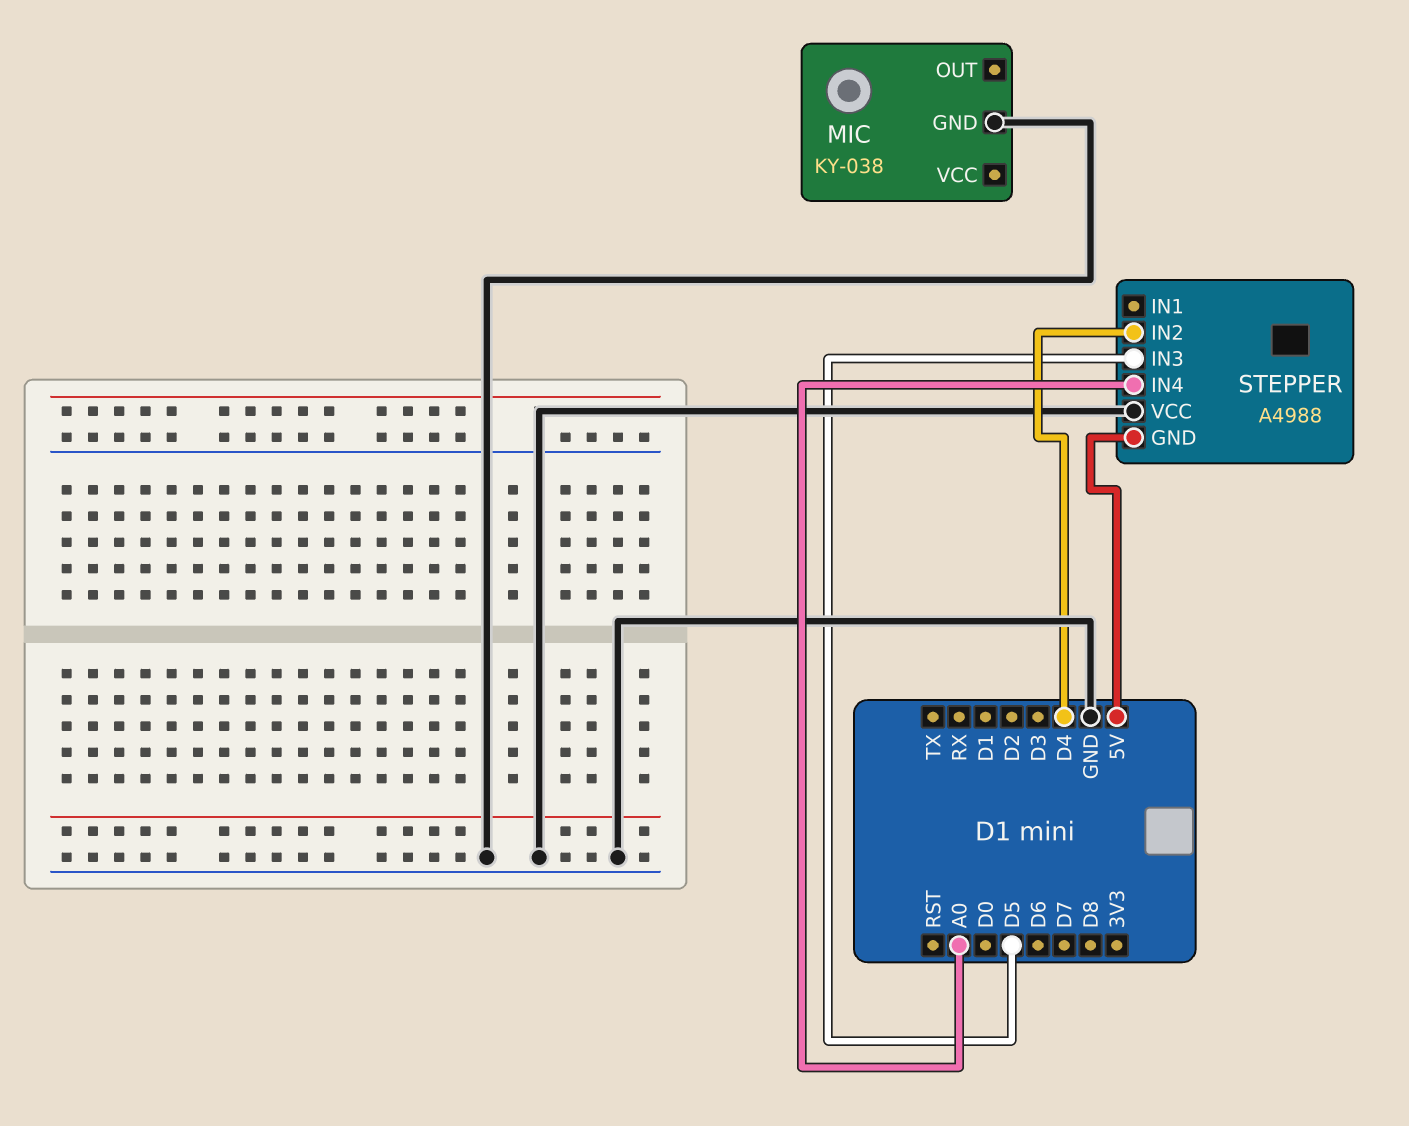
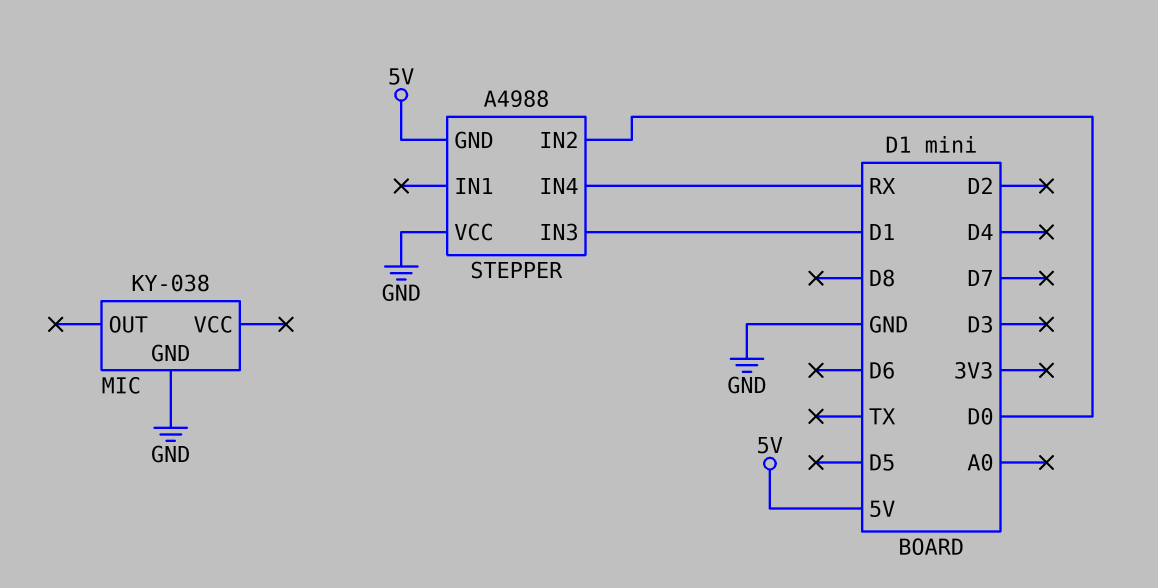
STEPPER pin IN2: D4 -> D0
STEPPER pin IN3: D5 -> D1
STEPPER pin IN4: A0 -> RX

